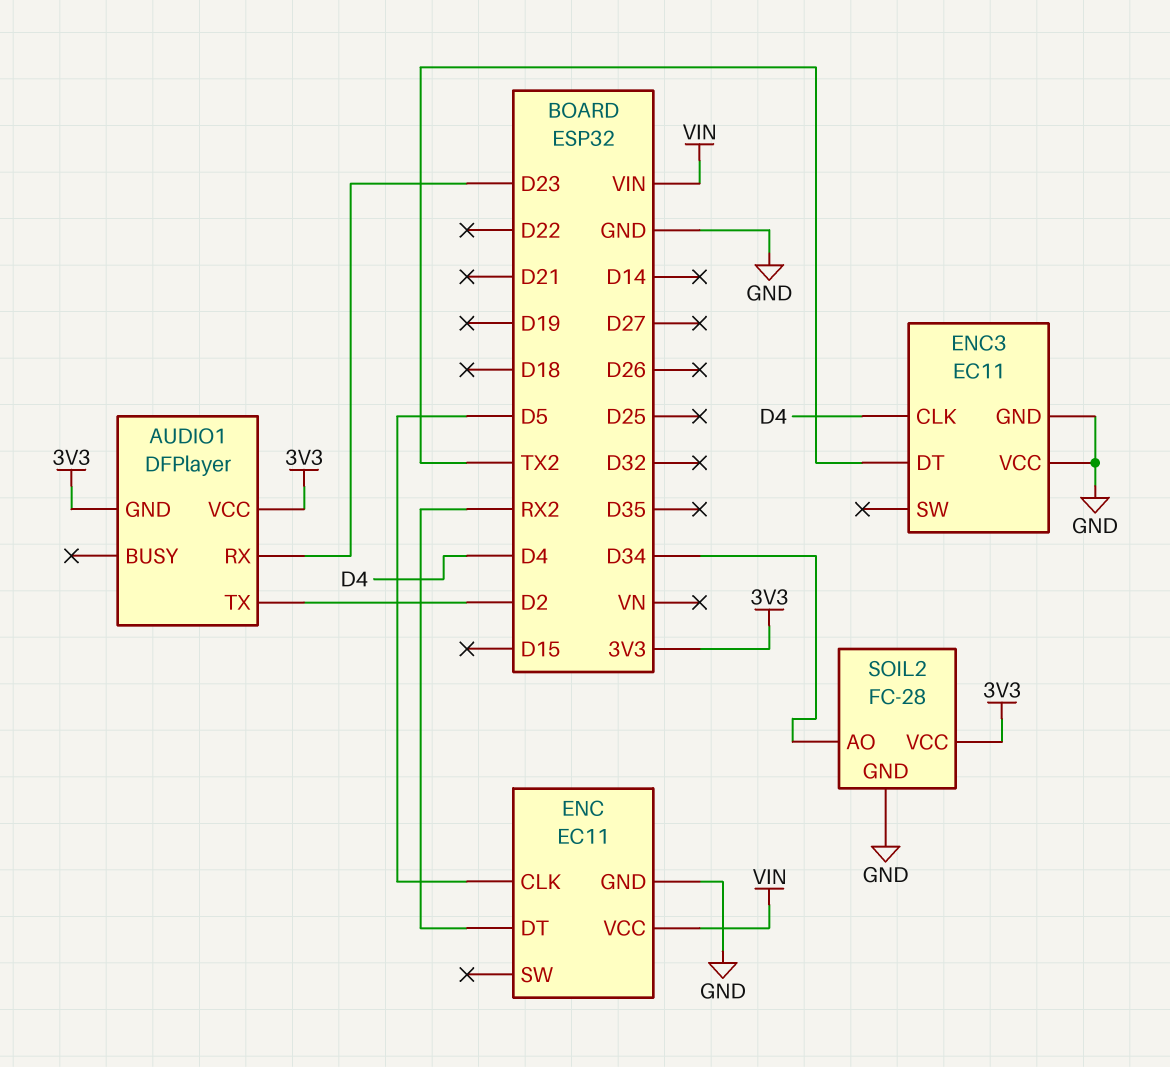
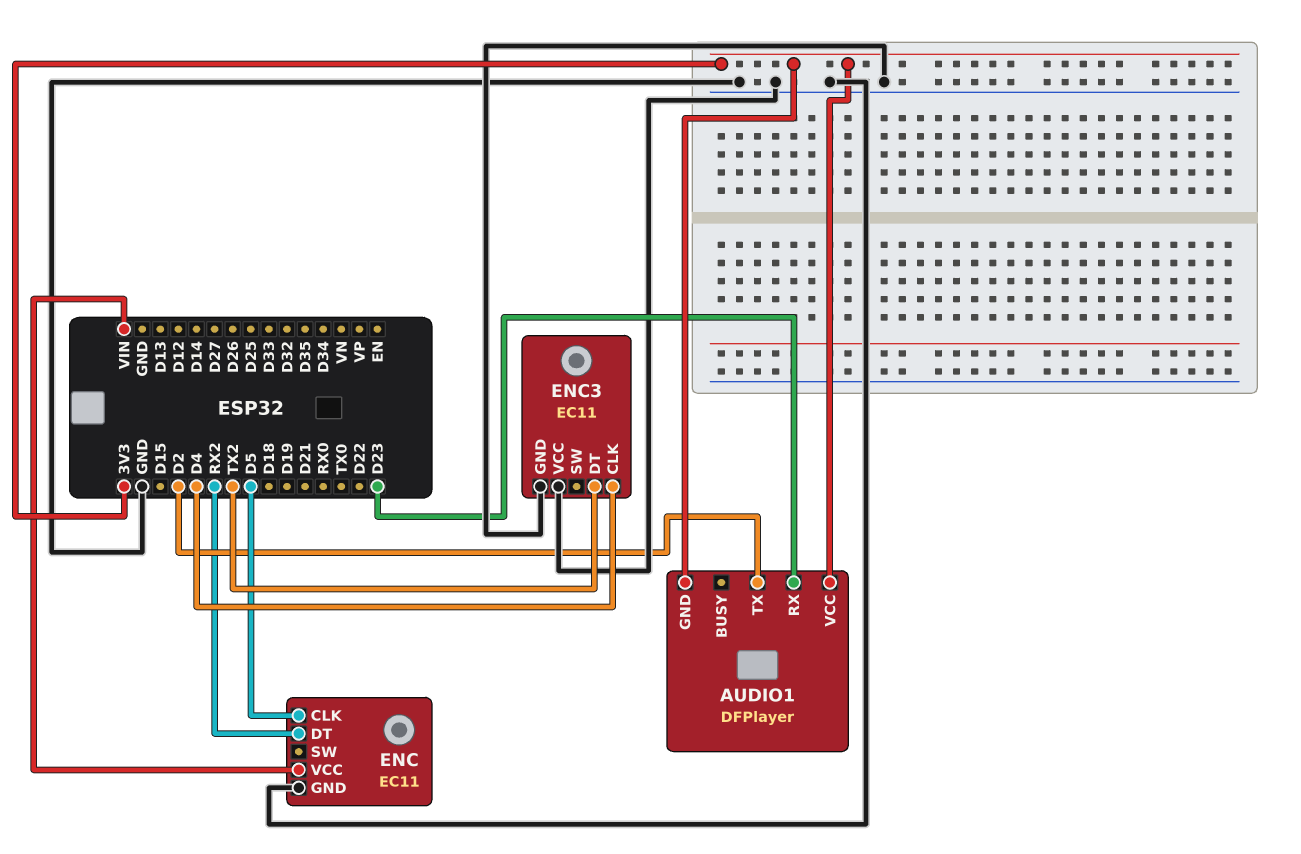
SOIL2: FC-28 -> none
SOIL2 pin AO: D34 -> none
SOIL2 pin GND: GND -> none
SOIL2 pin VCC: 3V3 -> none

